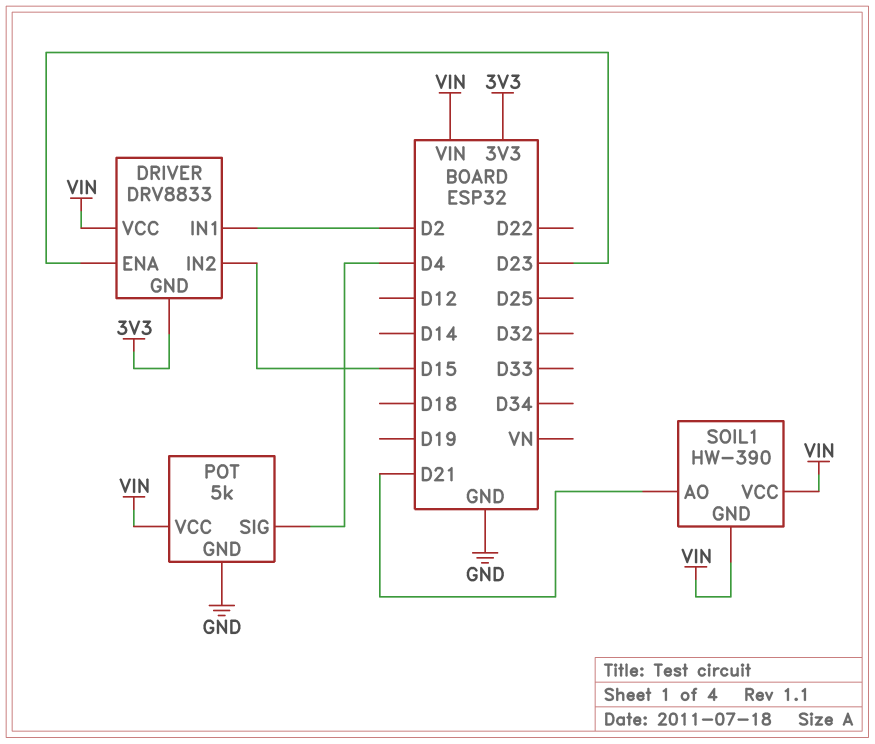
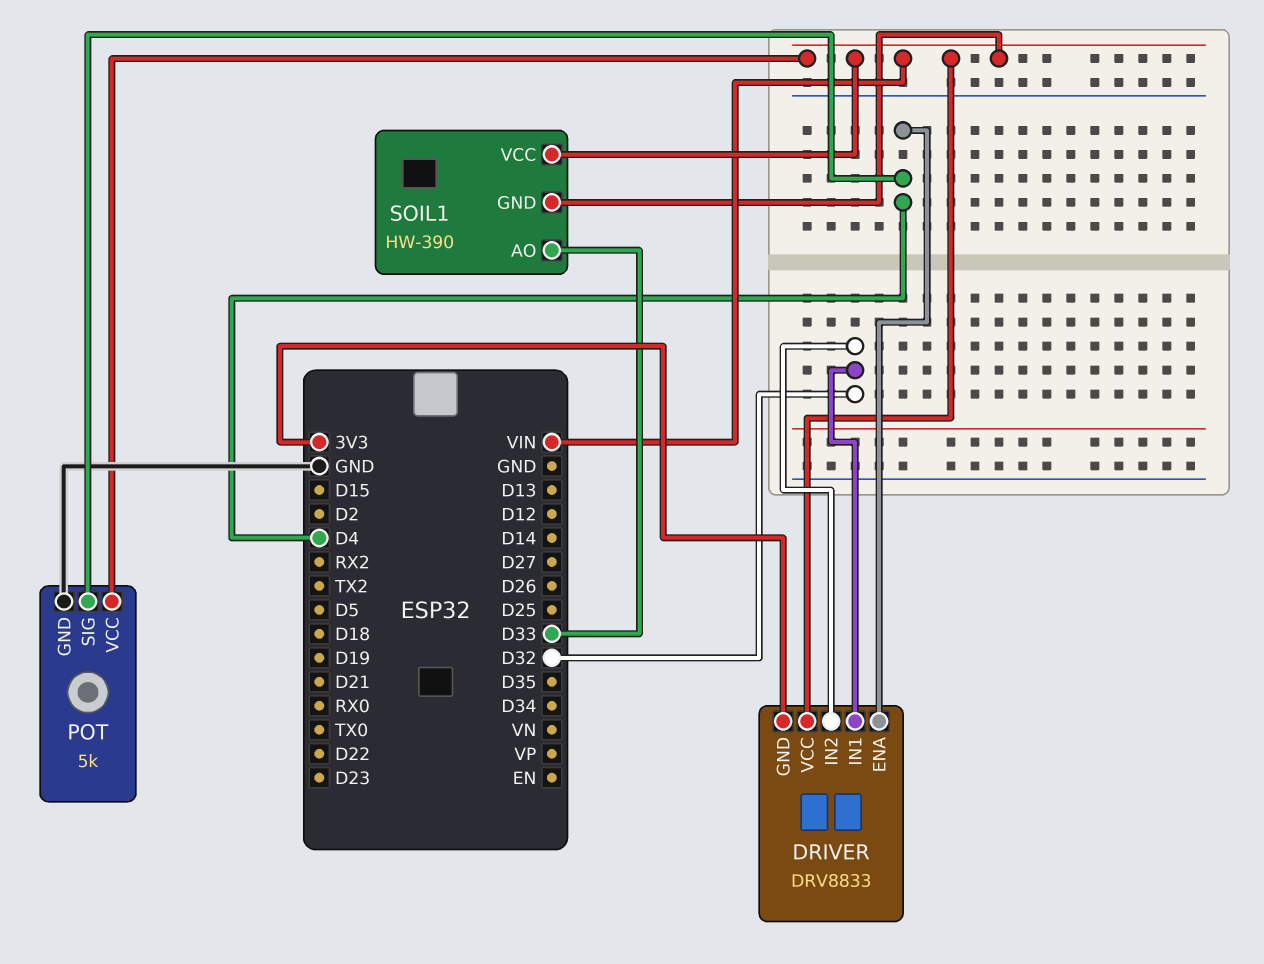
DRIVER pin ENA: D23 -> D4
DRIVER pin IN1: D2 -> D32
DRIVER pin IN2: D15 -> D32
SOIL1 pin AO: D21 -> D33

